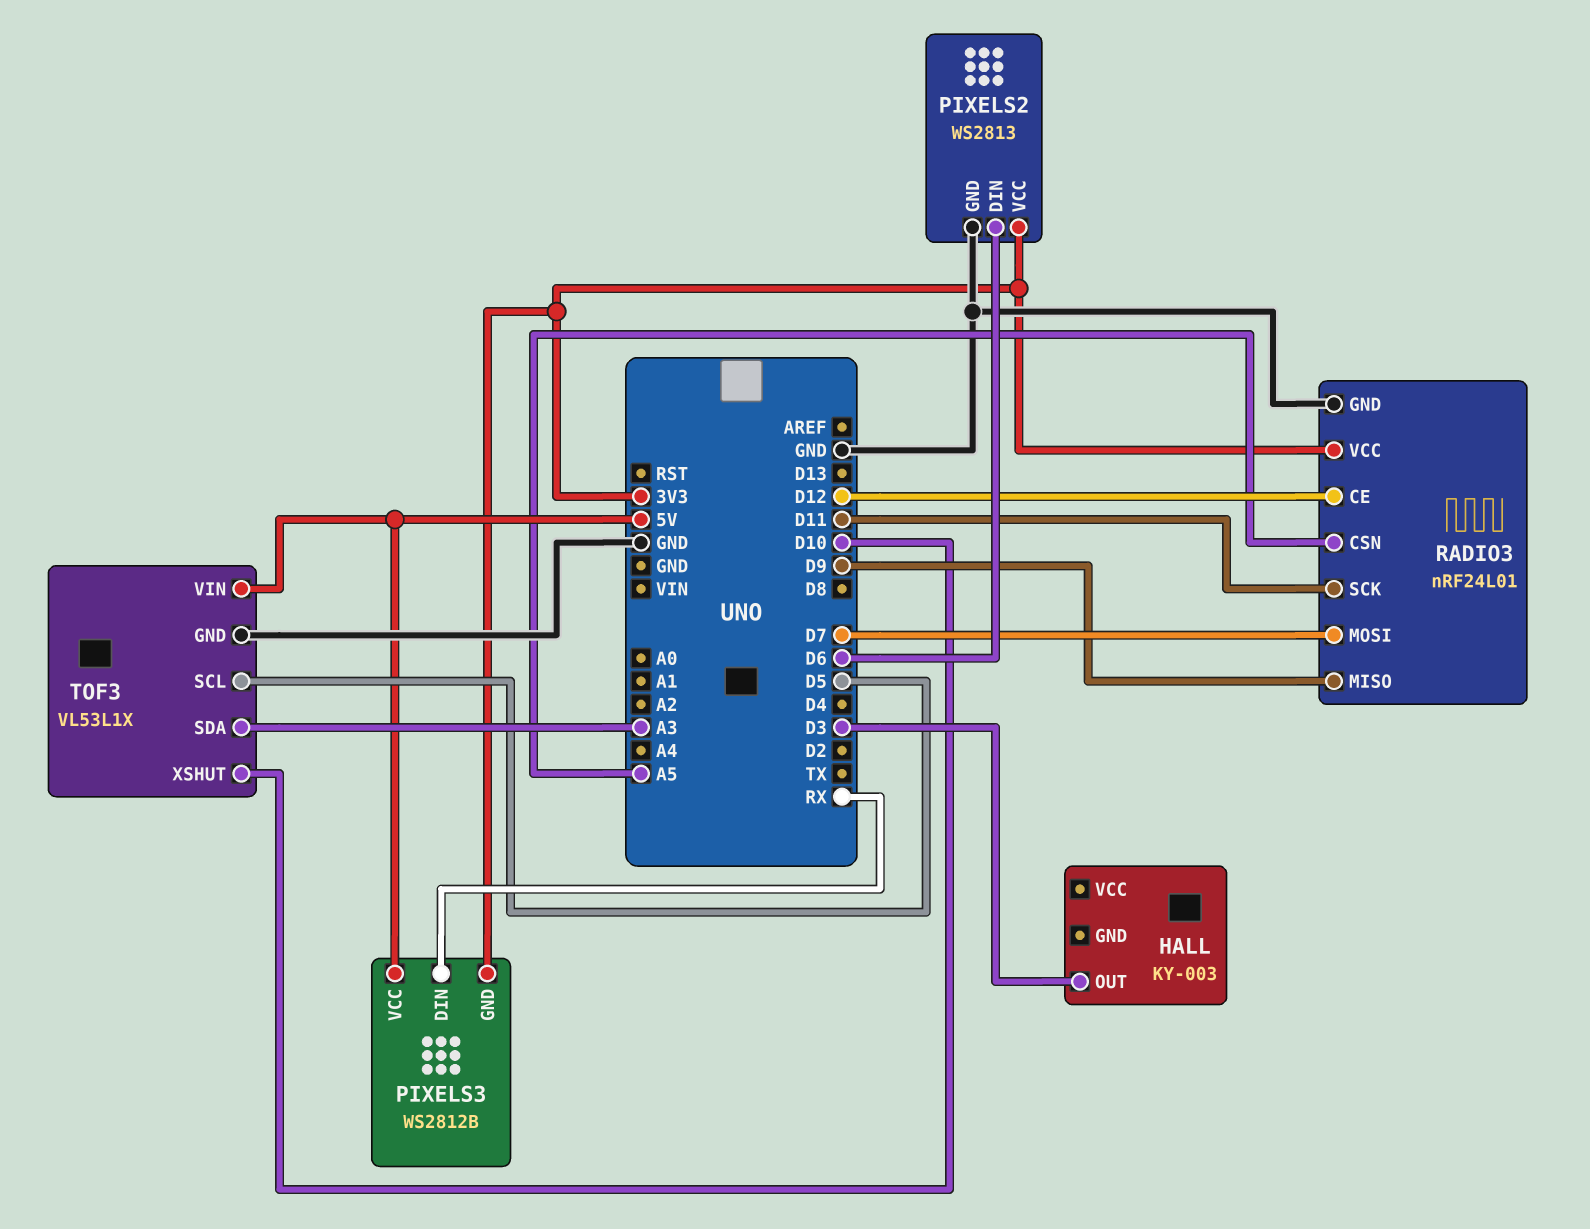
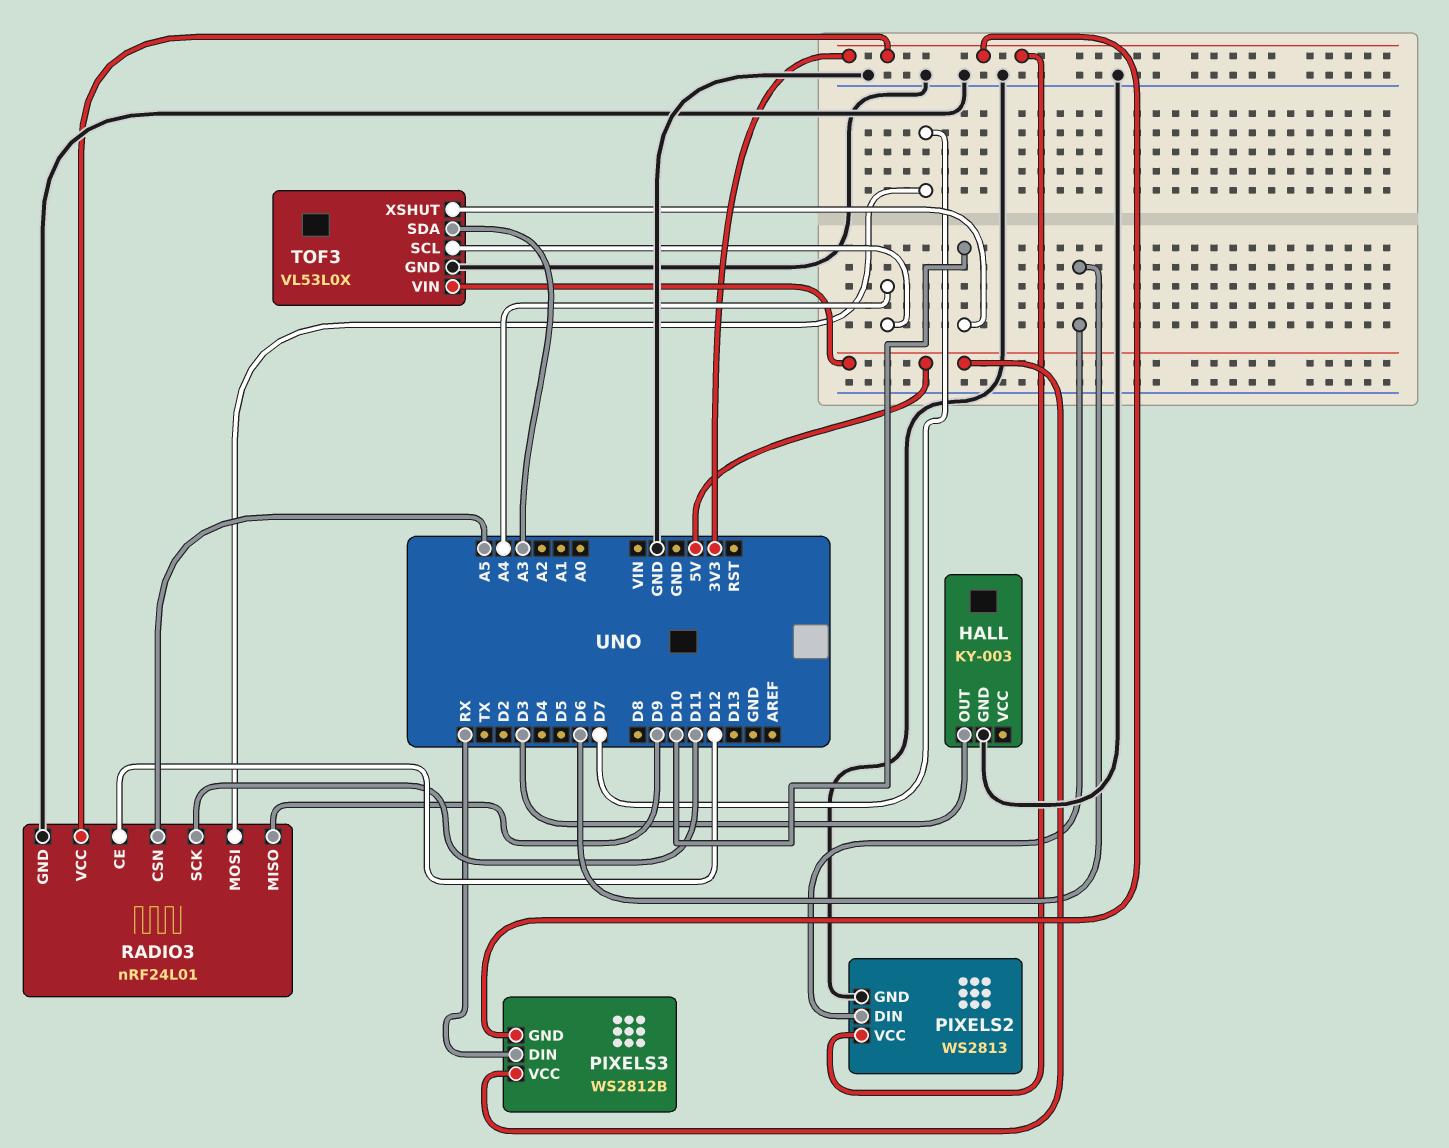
HALL pin GND: none -> GND
TOF3: VL53L1X -> VL53L0X
TOF3 pin SCL: D5 -> A4

